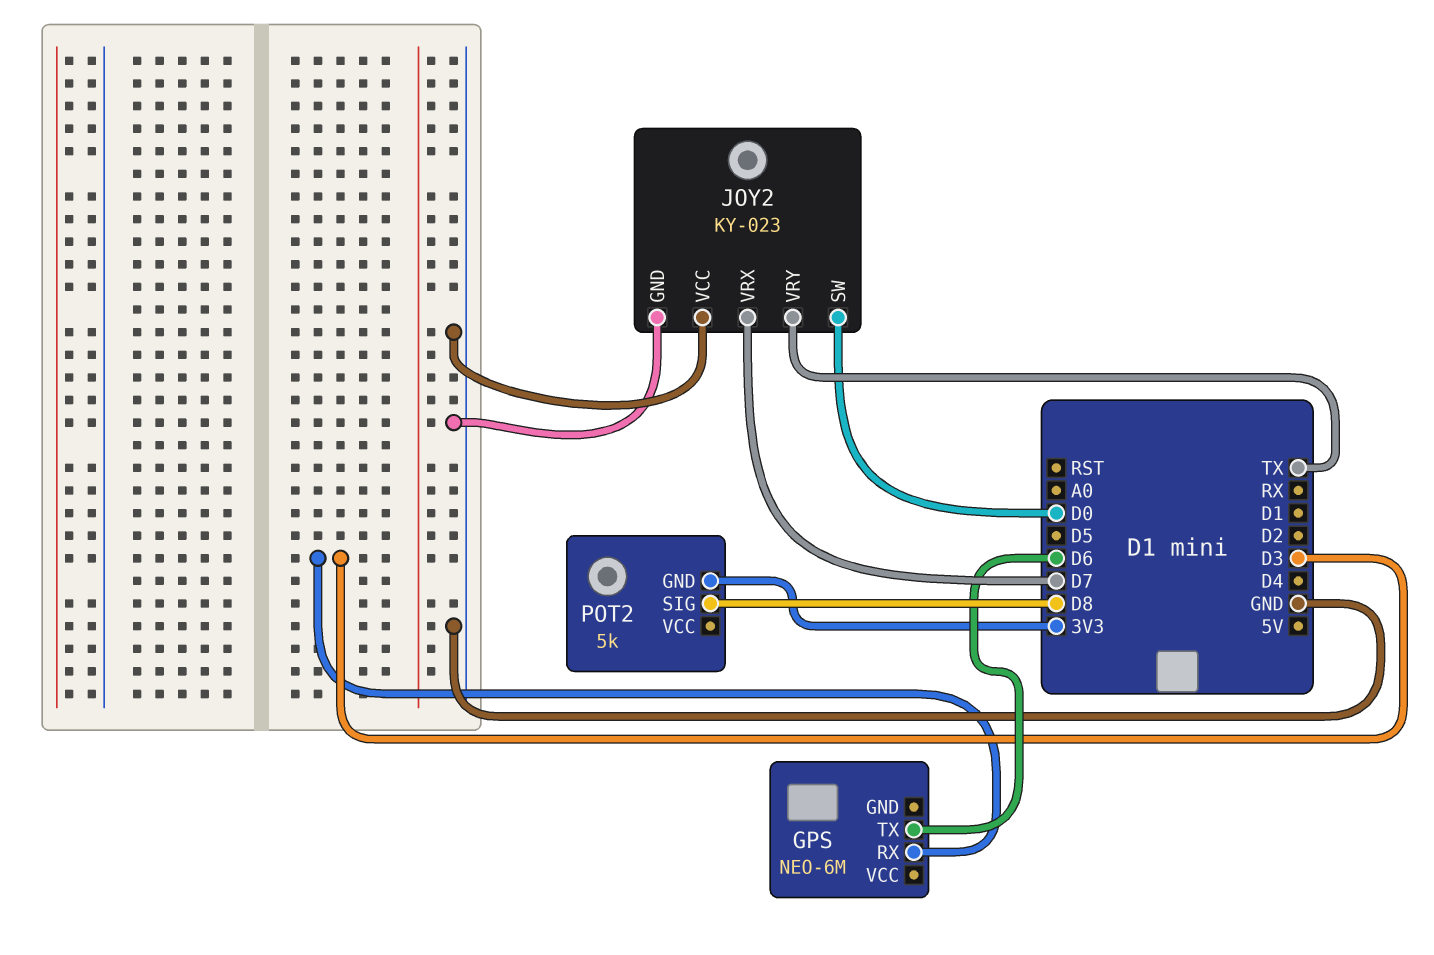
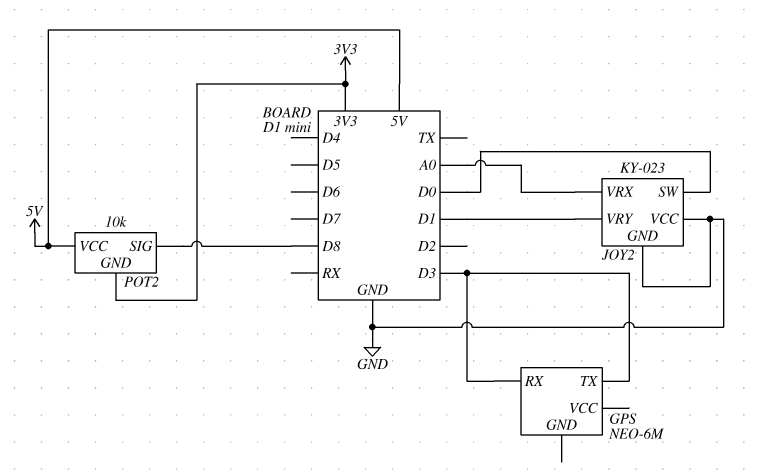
GPS pin TX: D6 -> D3
JOY2 pin VRX: D7 -> A0
JOY2 pin VRY: TX -> D1
POT2: 5k -> 10k
POT2 pin VCC: none -> 5V

